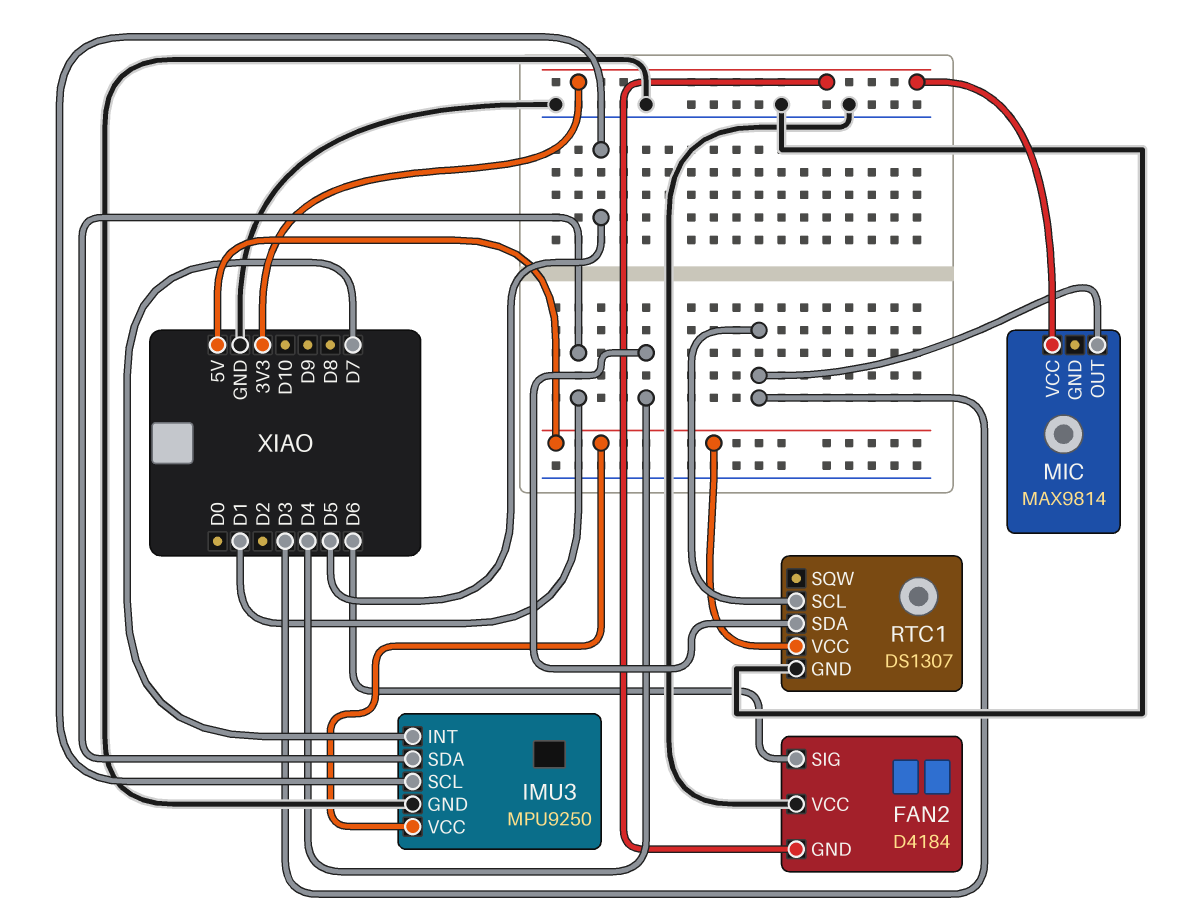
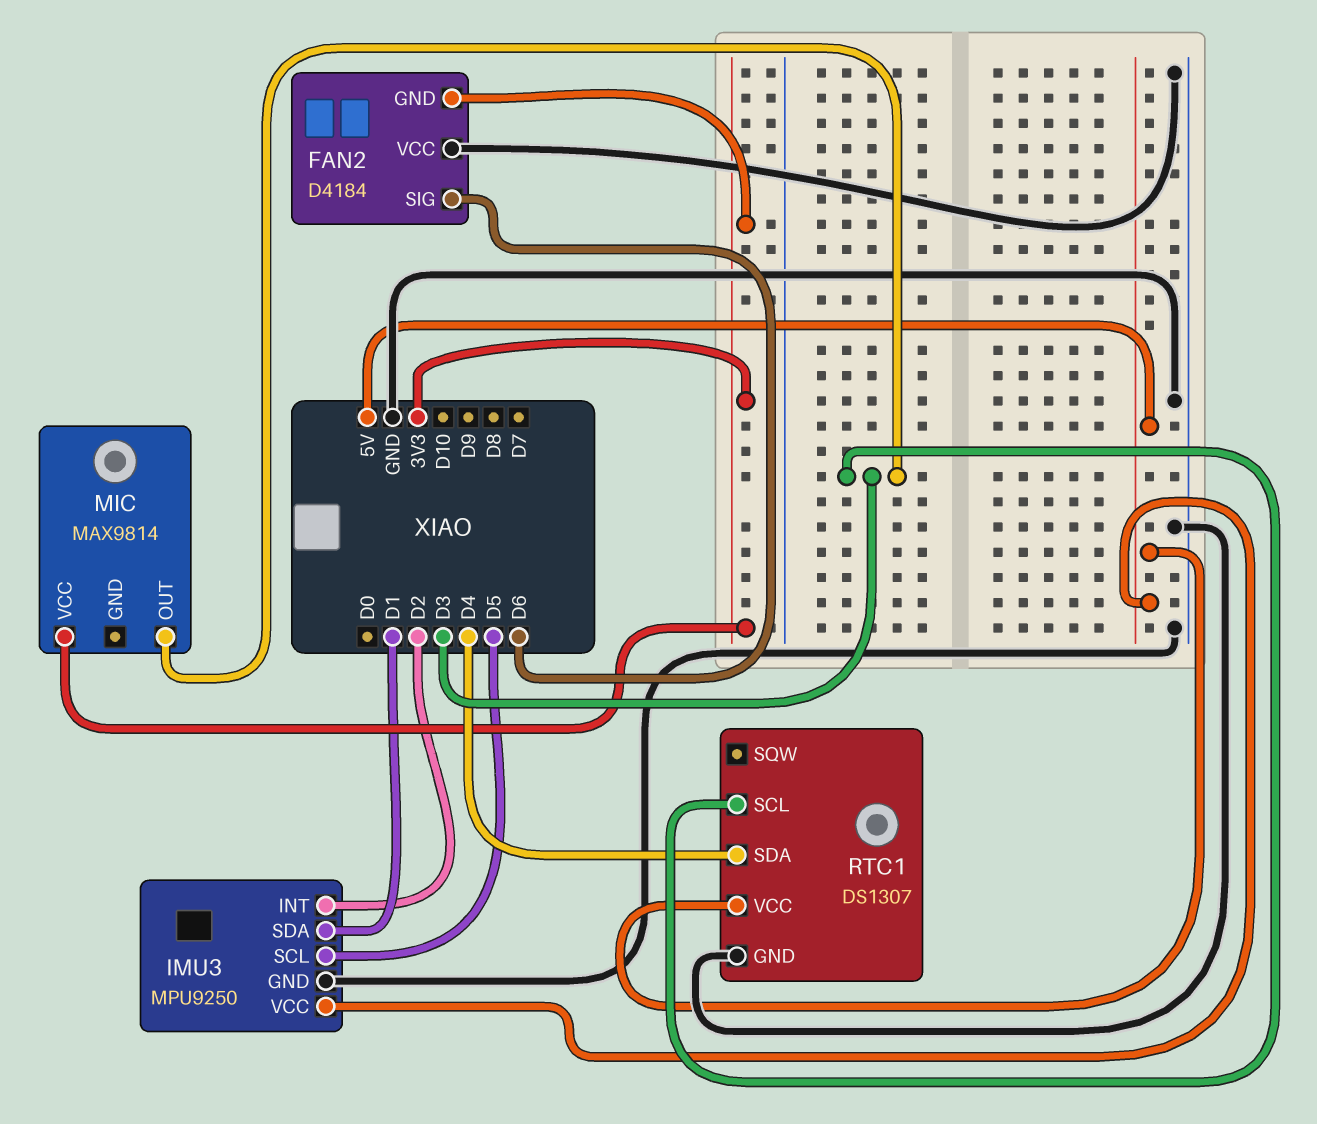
IMU3 pin INT: D7 -> D2

